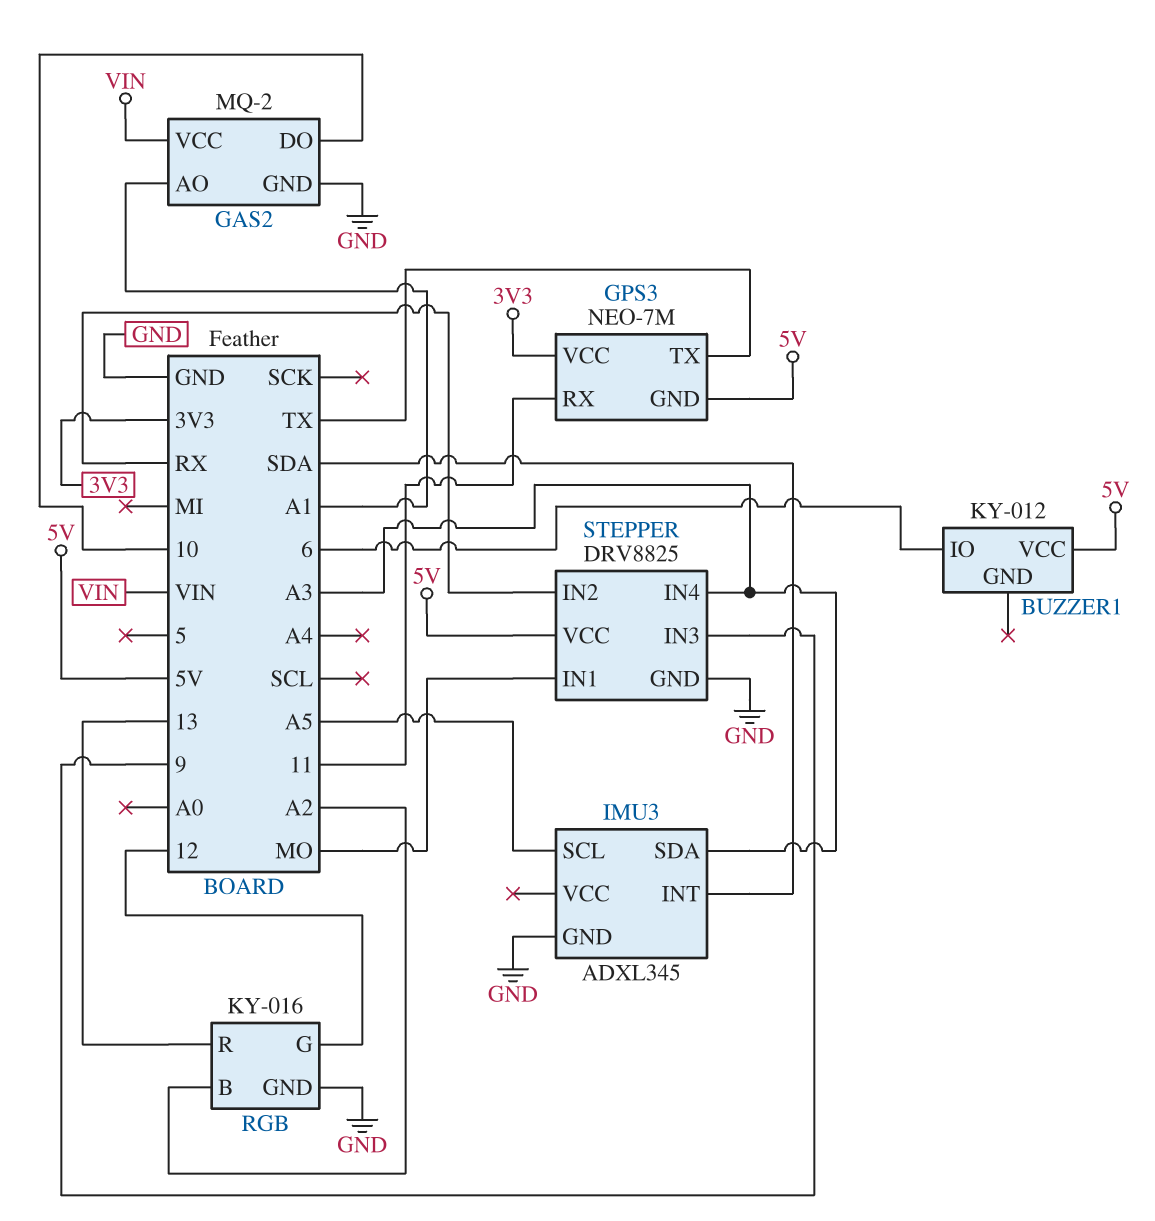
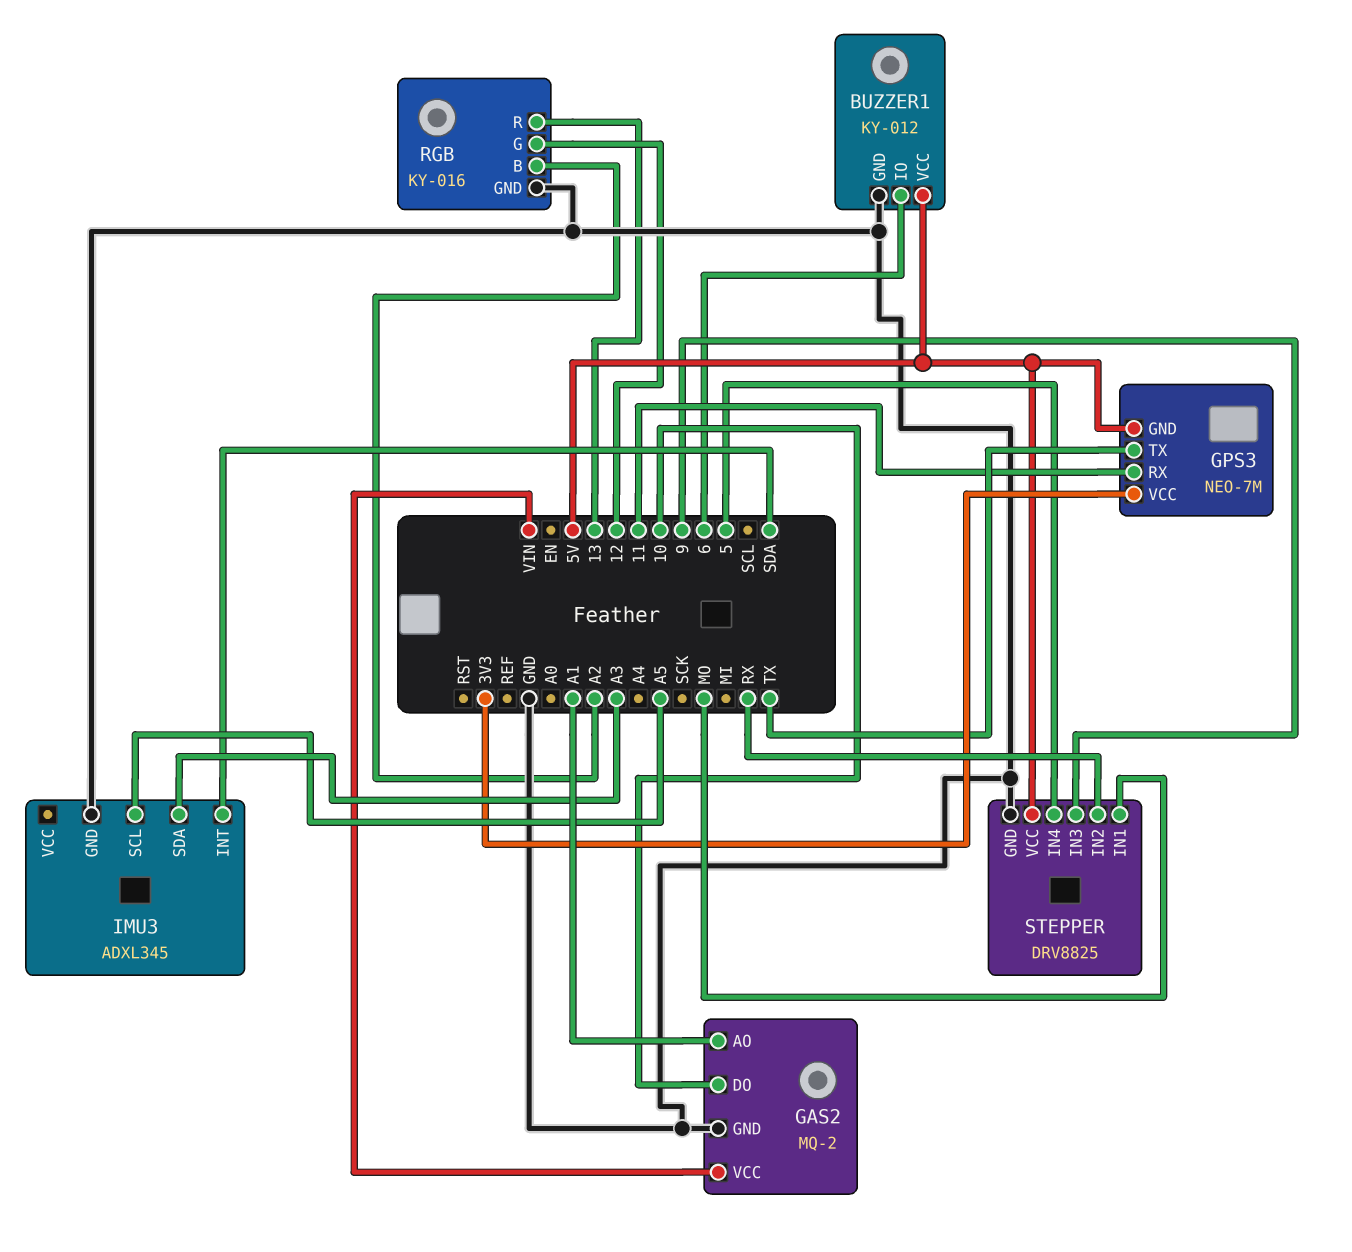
BUZZER1 pin GND: none -> GND
STEPPER pin IN4: A3 -> 5

